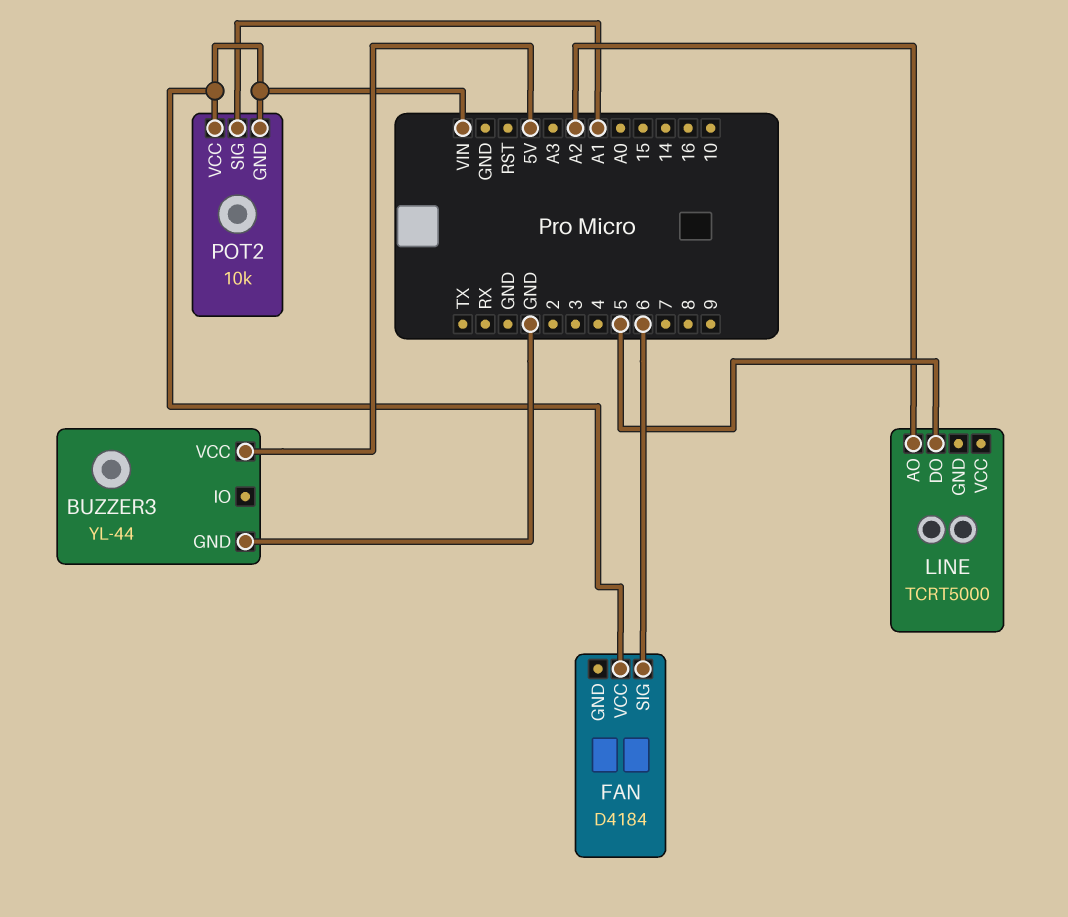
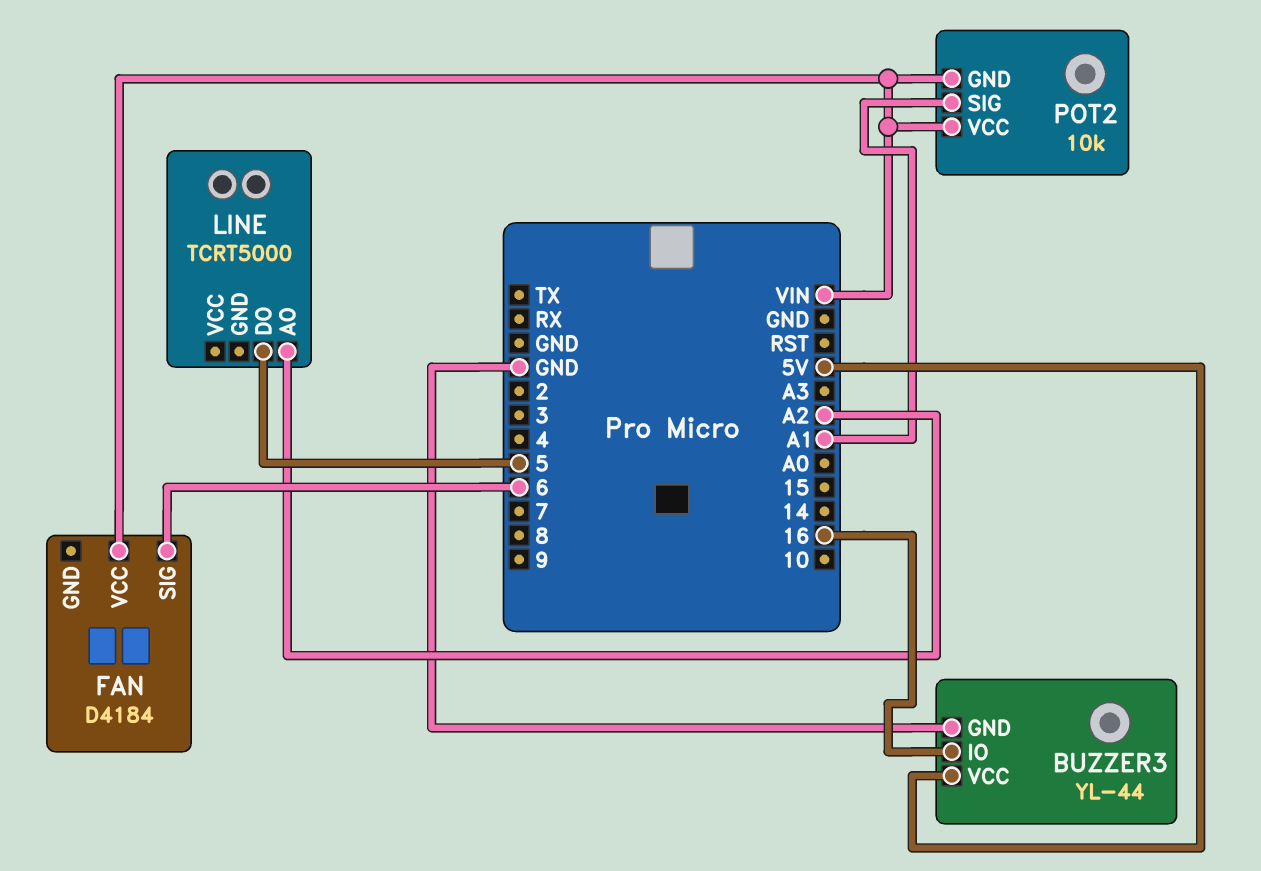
BUZZER3 pin IO: none -> 16

